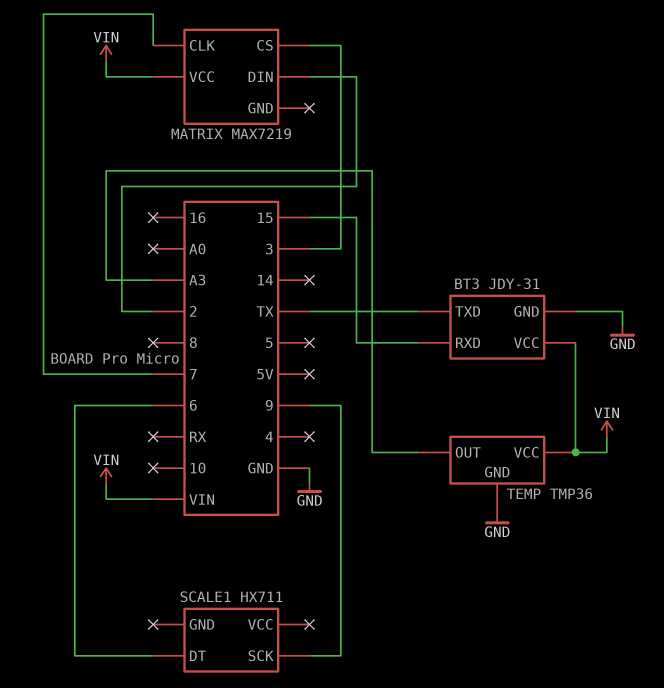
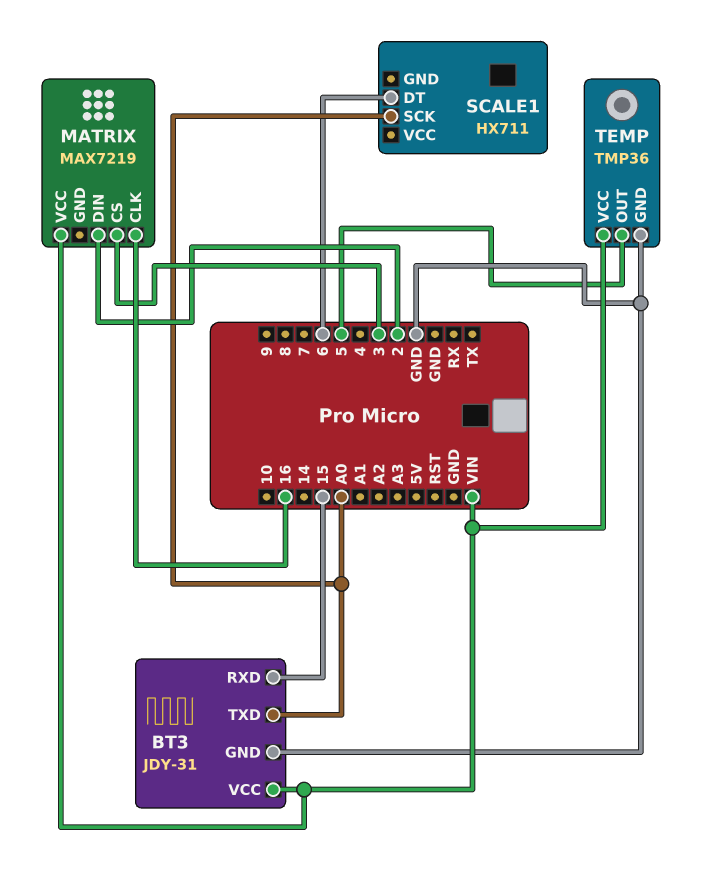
BT3 pin TXD: TX -> A0
MATRIX pin CLK: 7 -> 16
SCALE1 pin SCK: 9 -> A0
TEMP pin OUT: A3 -> 5

